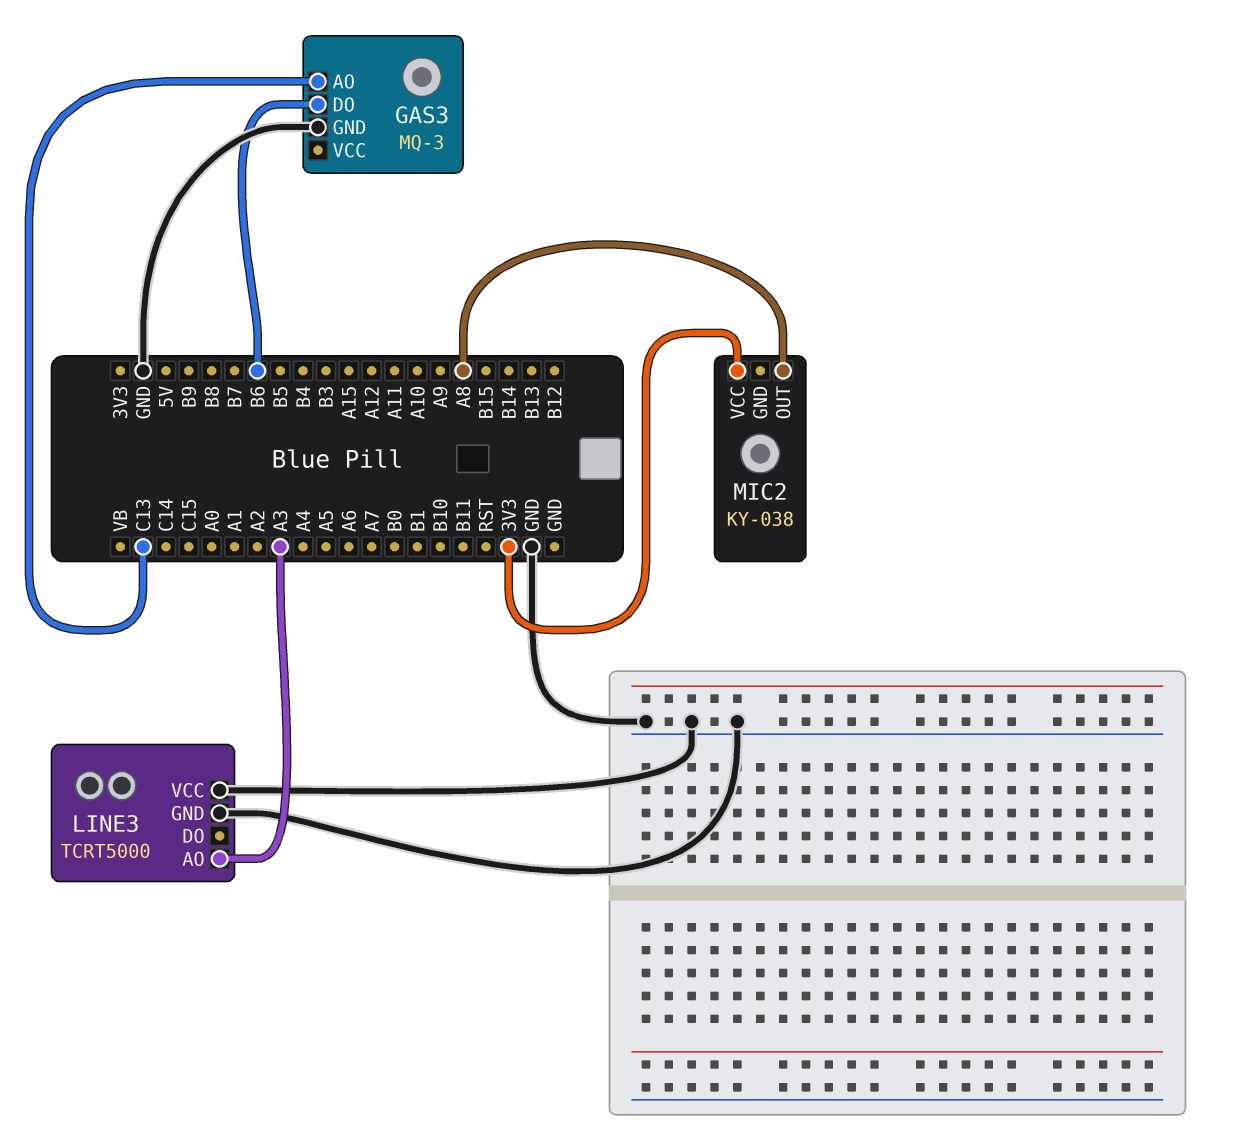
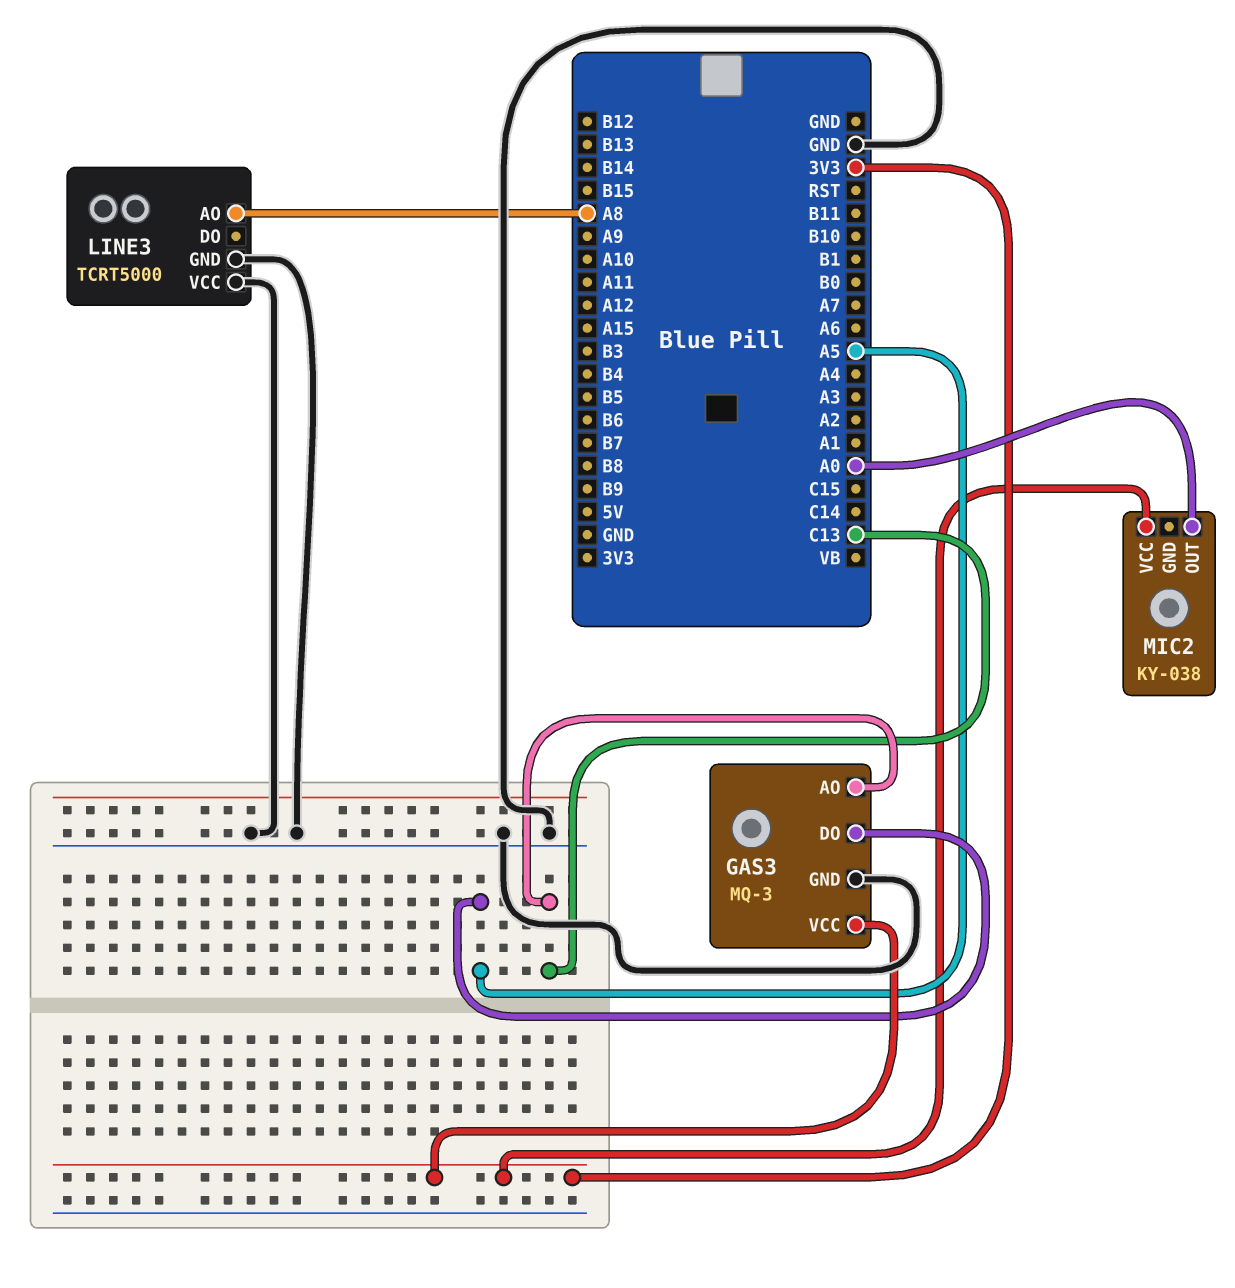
GAS3 pin DO: B6 -> A5
GAS3 pin VCC: none -> 3V3
LINE3 pin AO: A3 -> A8
MIC2 pin OUT: A8 -> A0

